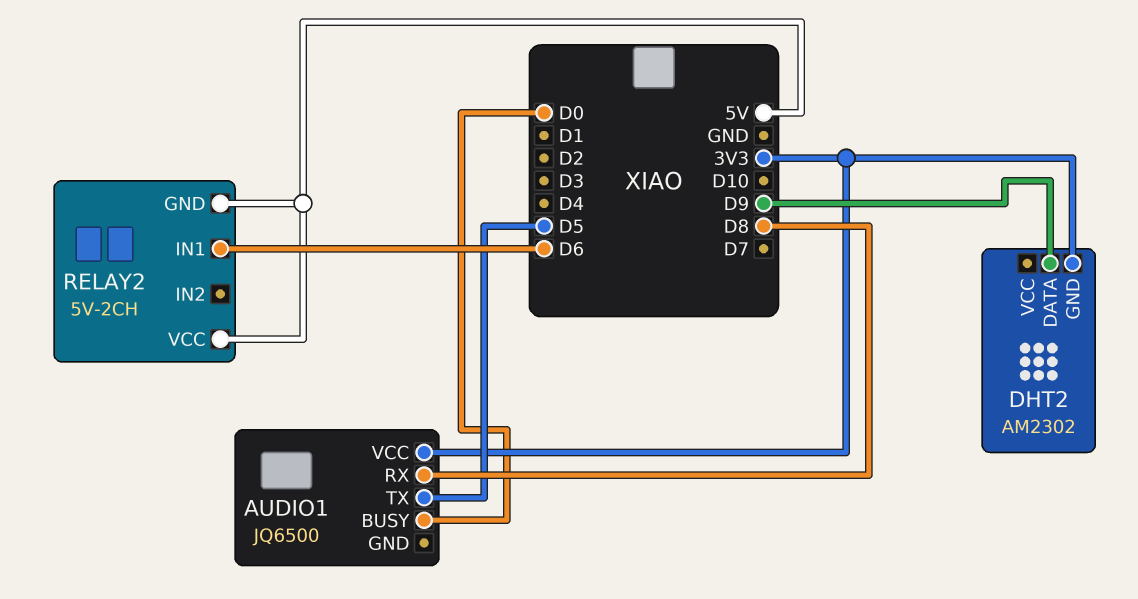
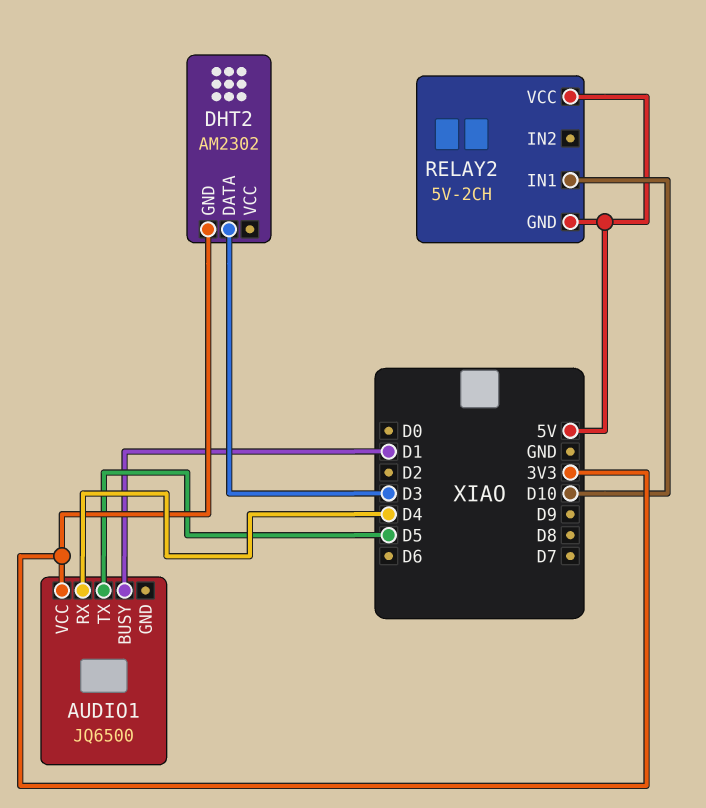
AUDIO1 pin BUSY: D0 -> D1
AUDIO1 pin RX: D8 -> D4
DHT2 pin DATA: D9 -> D3
RELAY2 pin IN1: D6 -> D10

